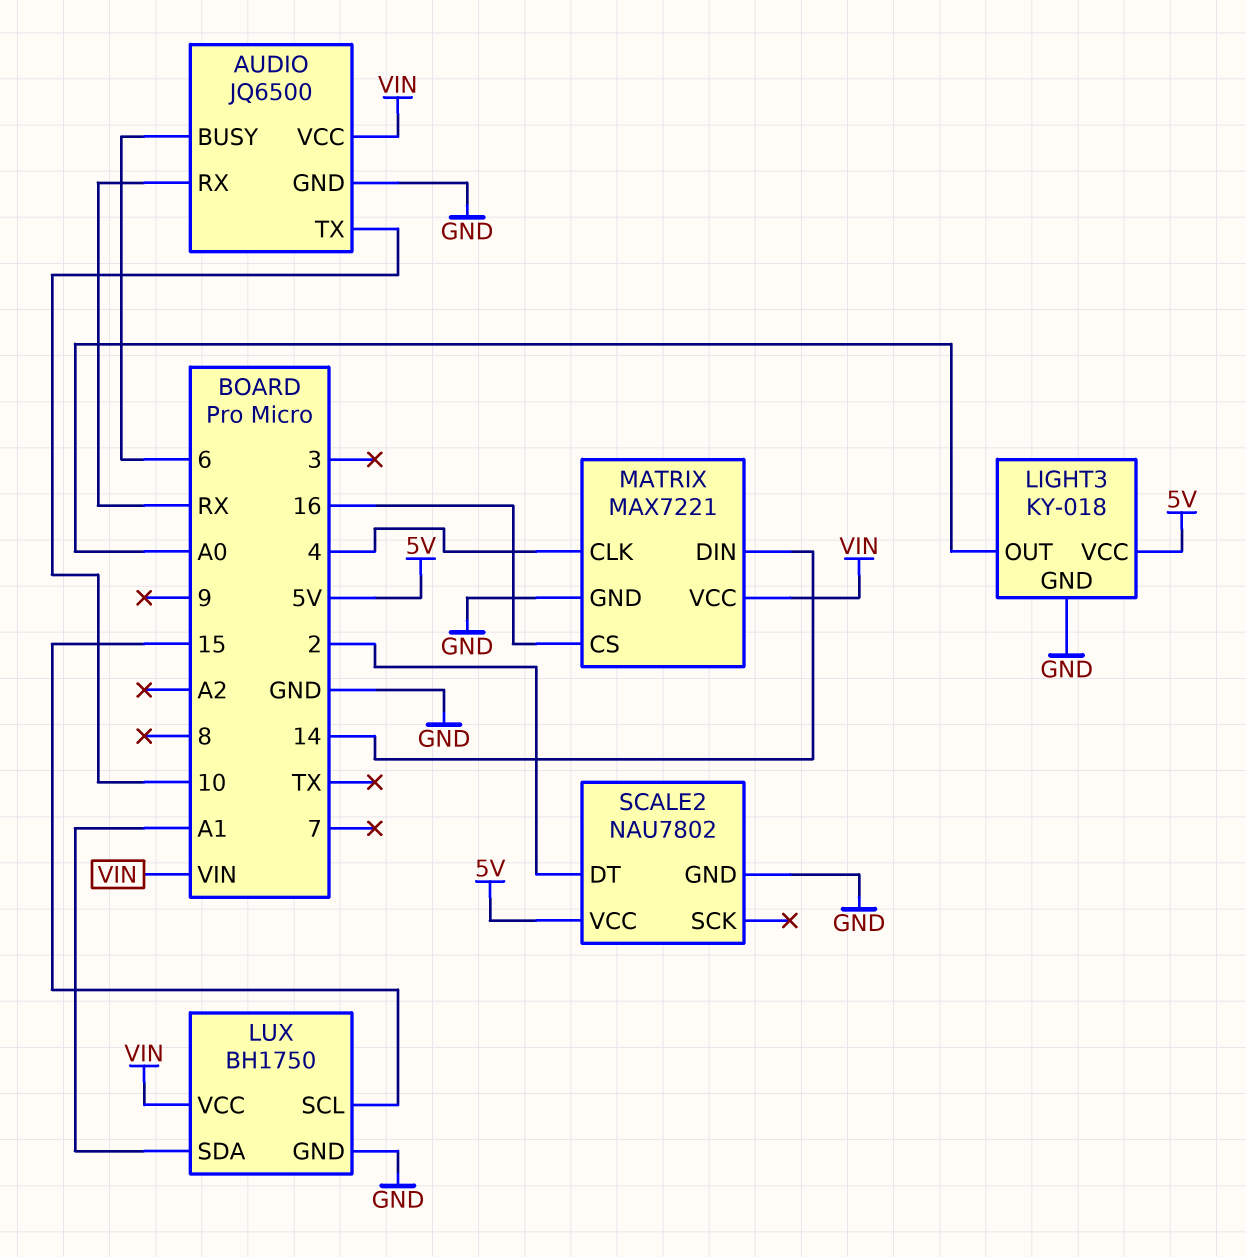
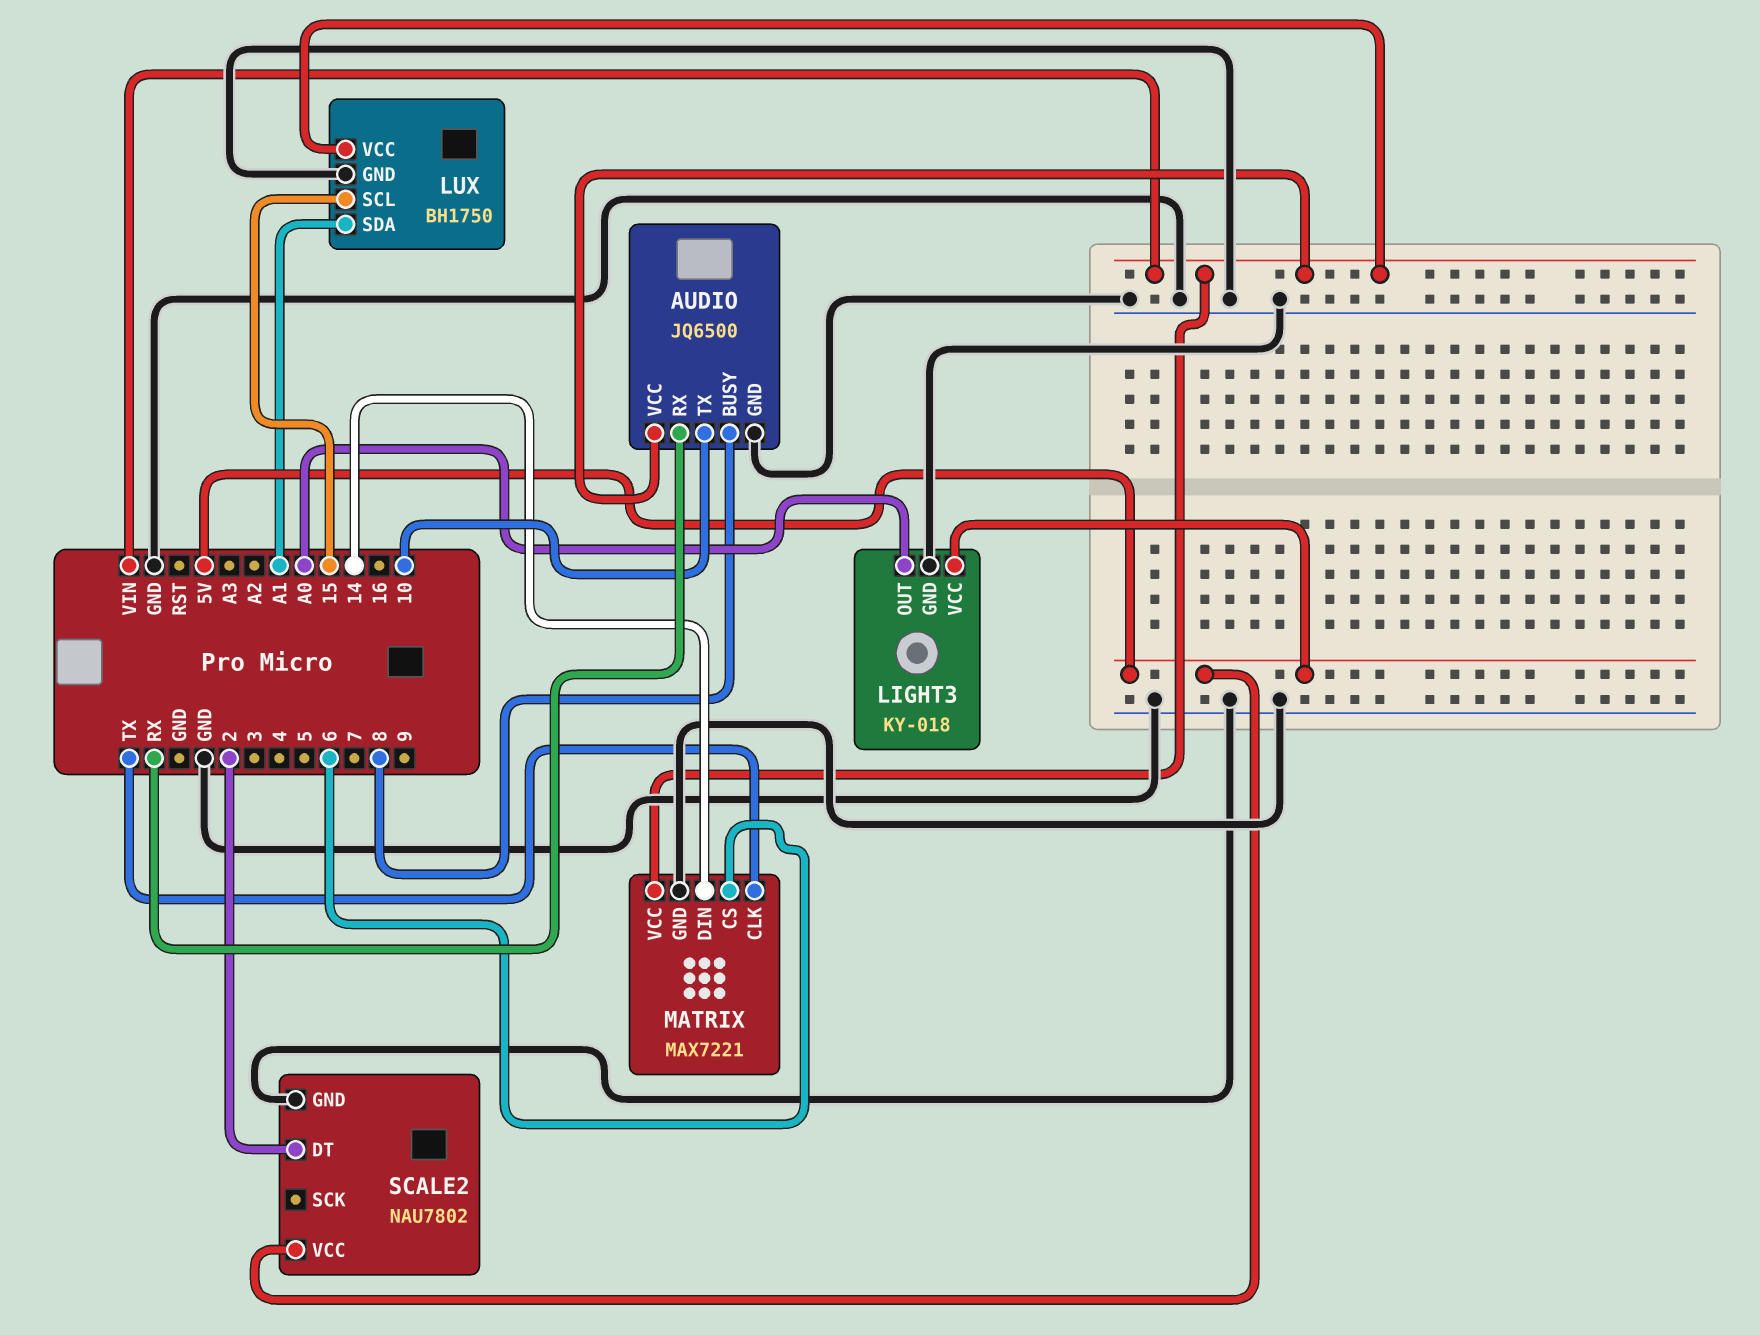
AUDIO pin BUSY: 6 -> 8
MATRIX pin CLK: 4 -> TX
MATRIX pin CS: 16 -> 6

